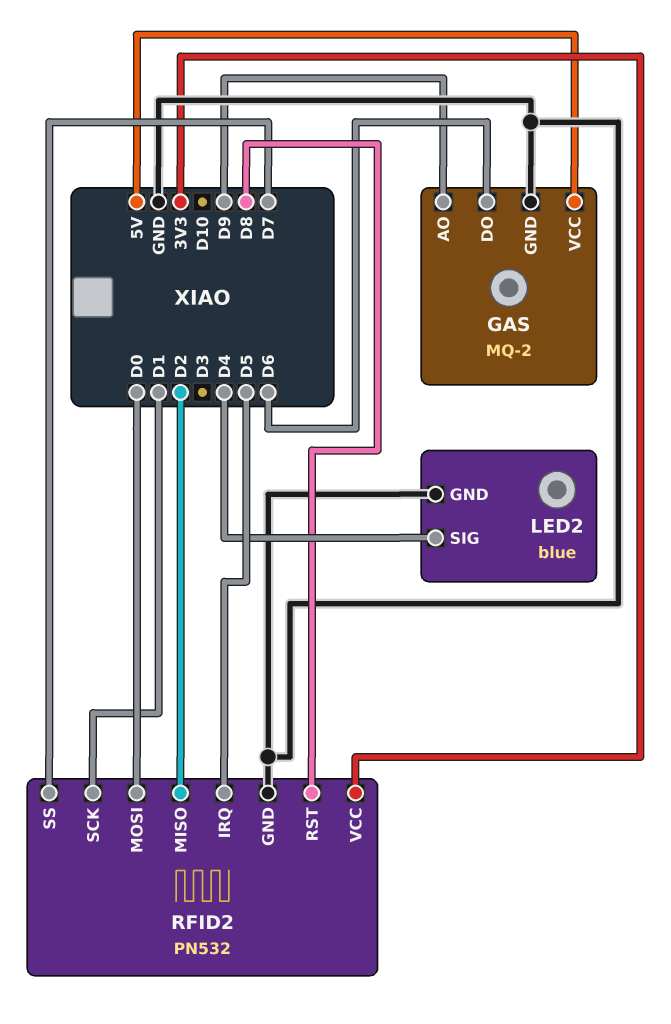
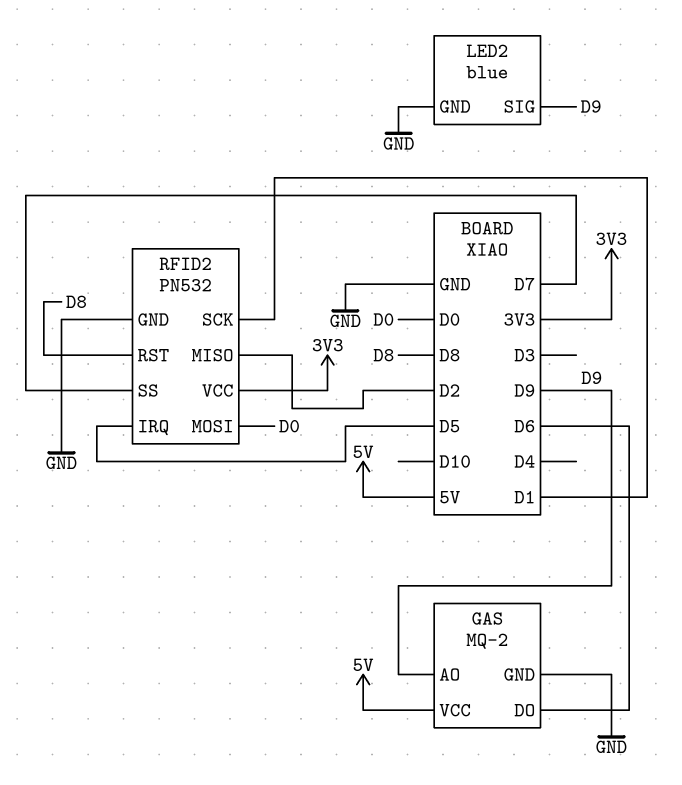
LED2 pin SIG: D4 -> D9

